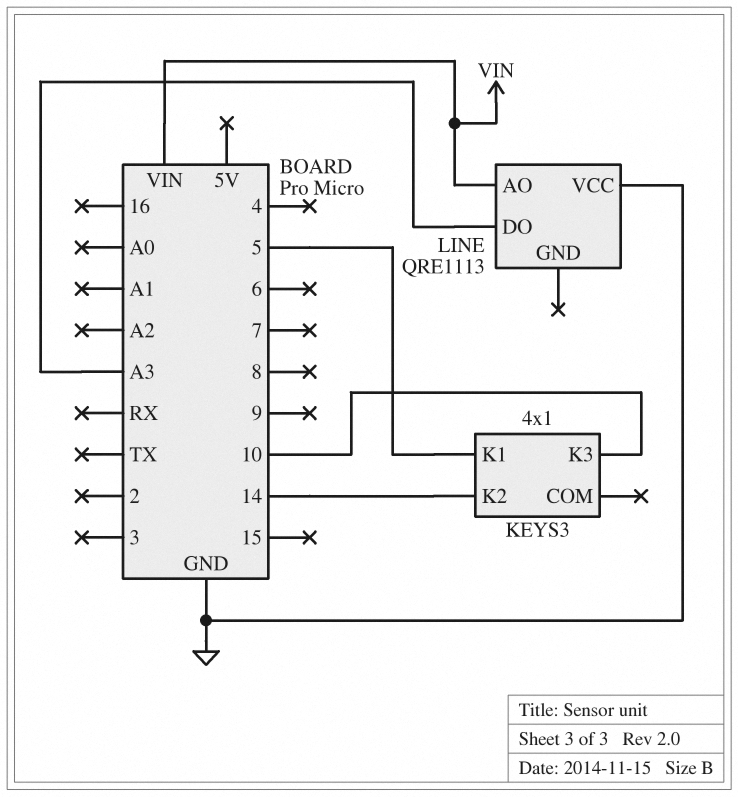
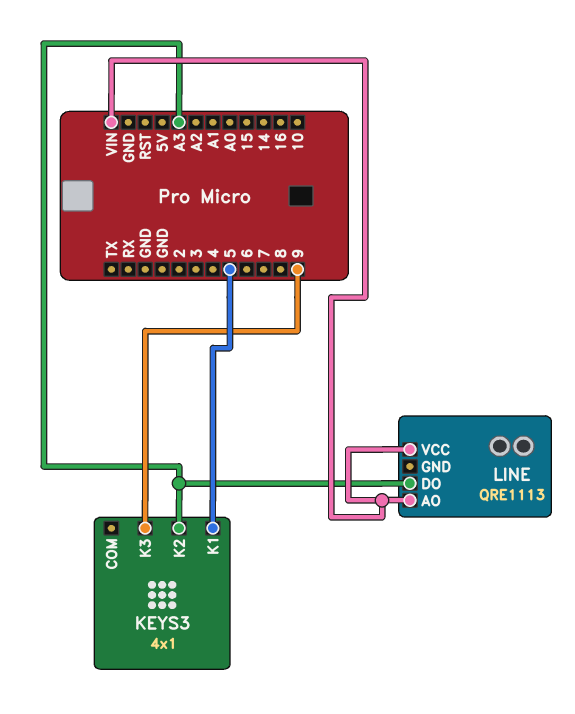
KEYS3 pin K2: 14 -> A3
KEYS3 pin K3: 10 -> 9
LINE pin VCC: GND -> VIN

